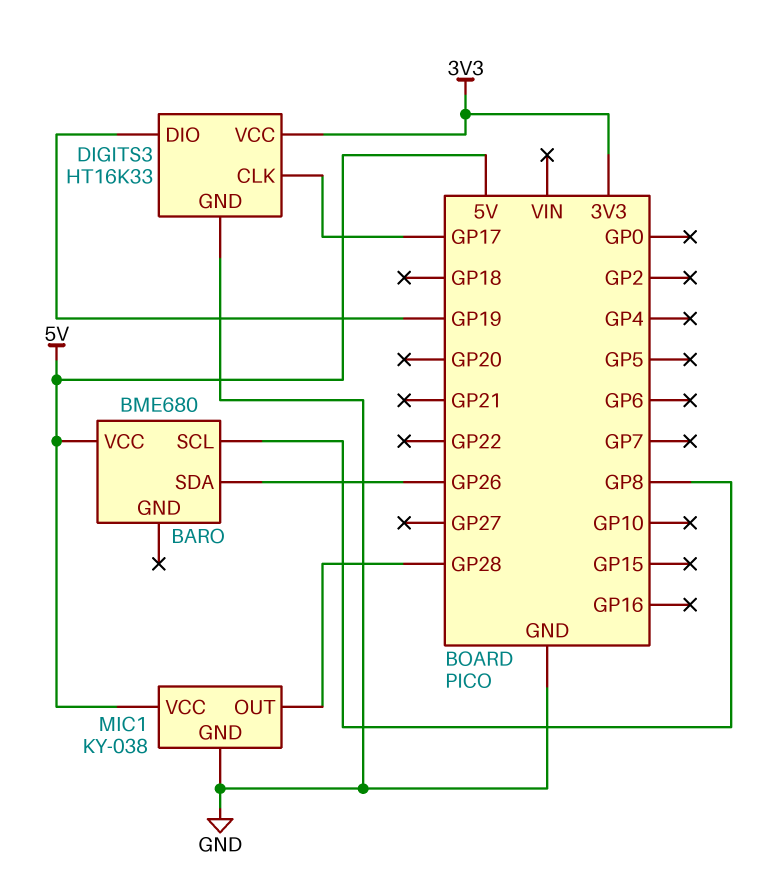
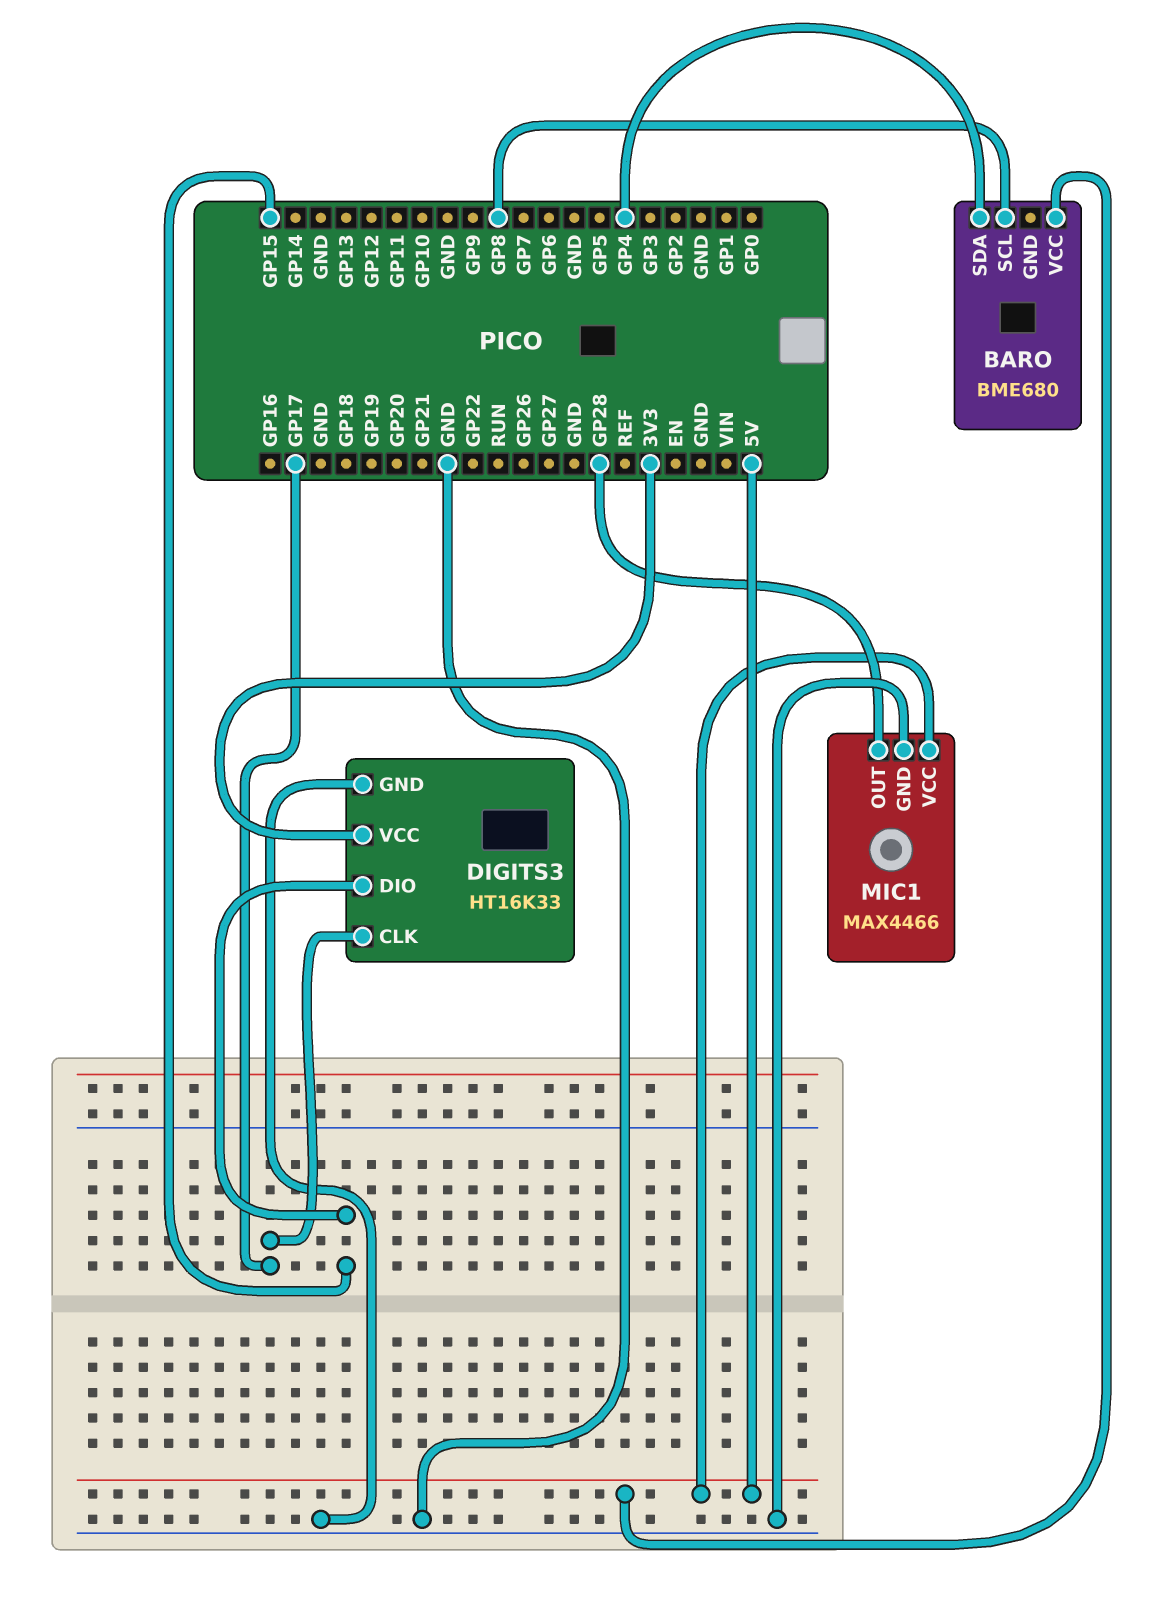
BARO pin SDA: GP26 -> GP4
DIGITS3 pin DIO: GP19 -> GP15
MIC1: KY-038 -> MAX4466

